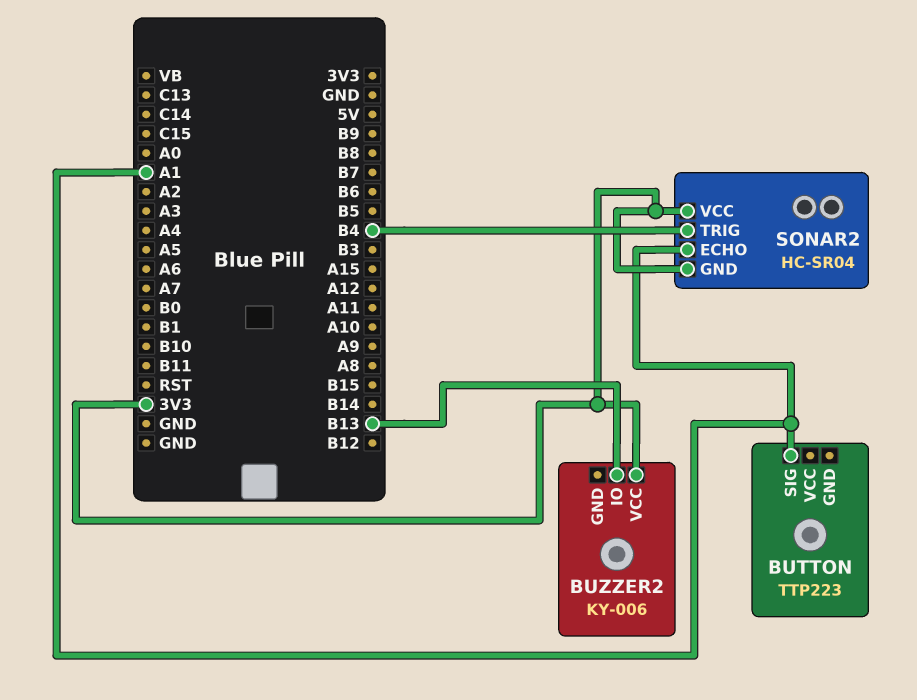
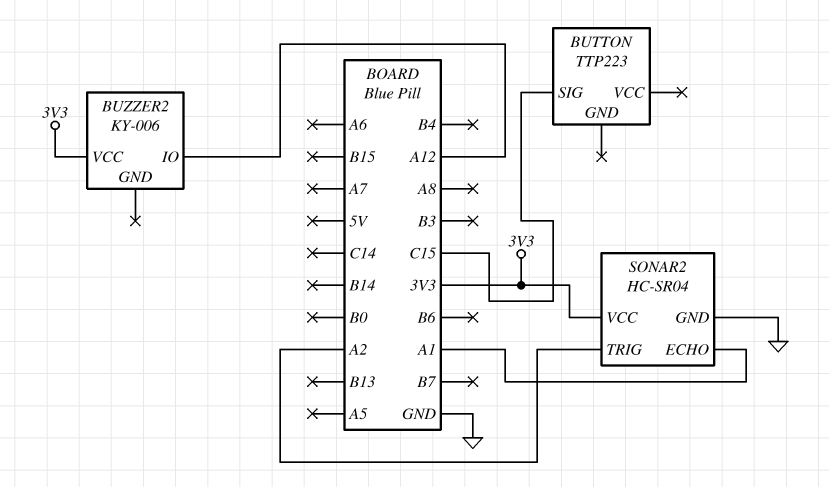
BUTTON pin SIG: A1 -> C15
BUZZER2 pin IO: B13 -> A12
SONAR2 pin GND: 3V3 -> GND
SONAR2 pin TRIG: B4 -> A2

